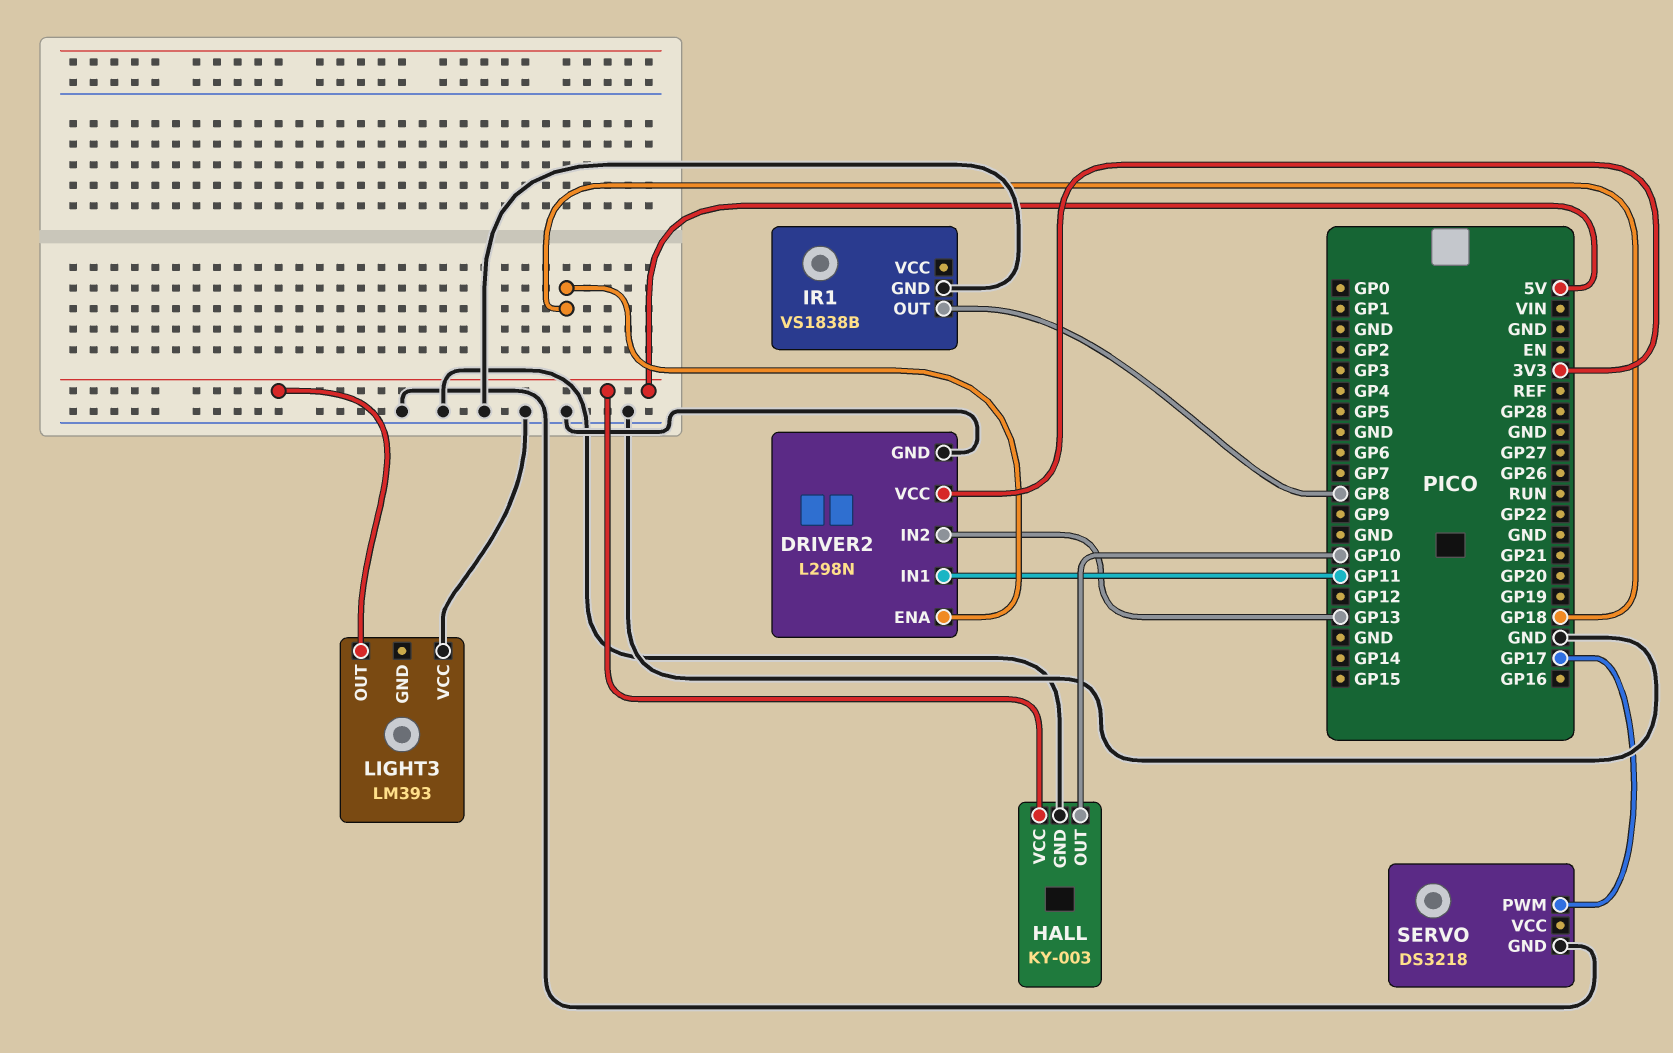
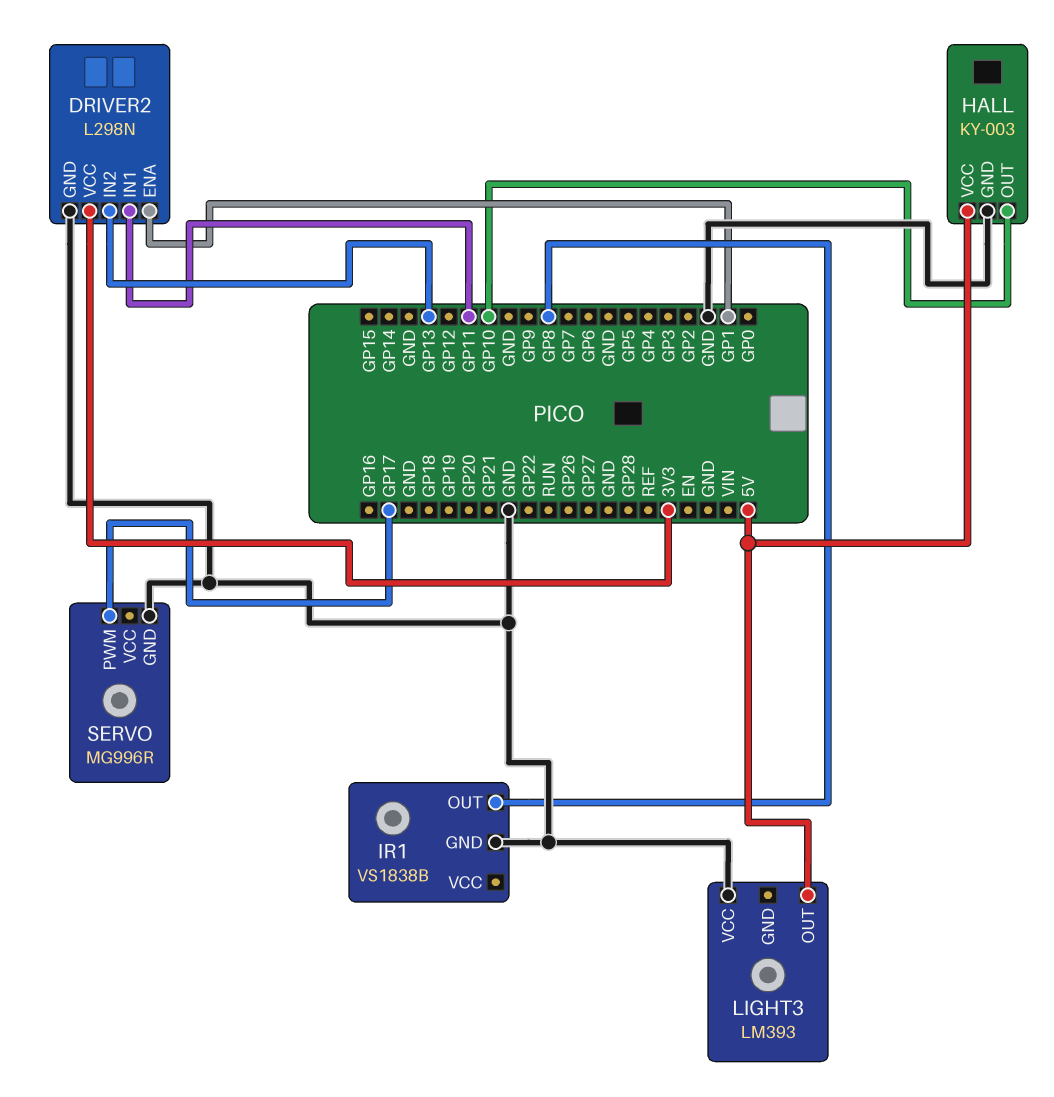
DRIVER2 pin ENA: GP18 -> GP1
SERVO: DS3218 -> MG996R

